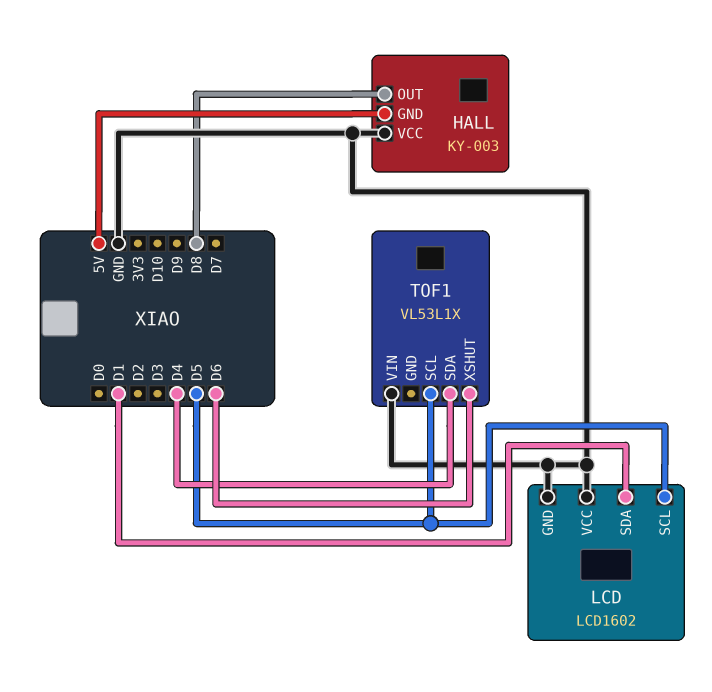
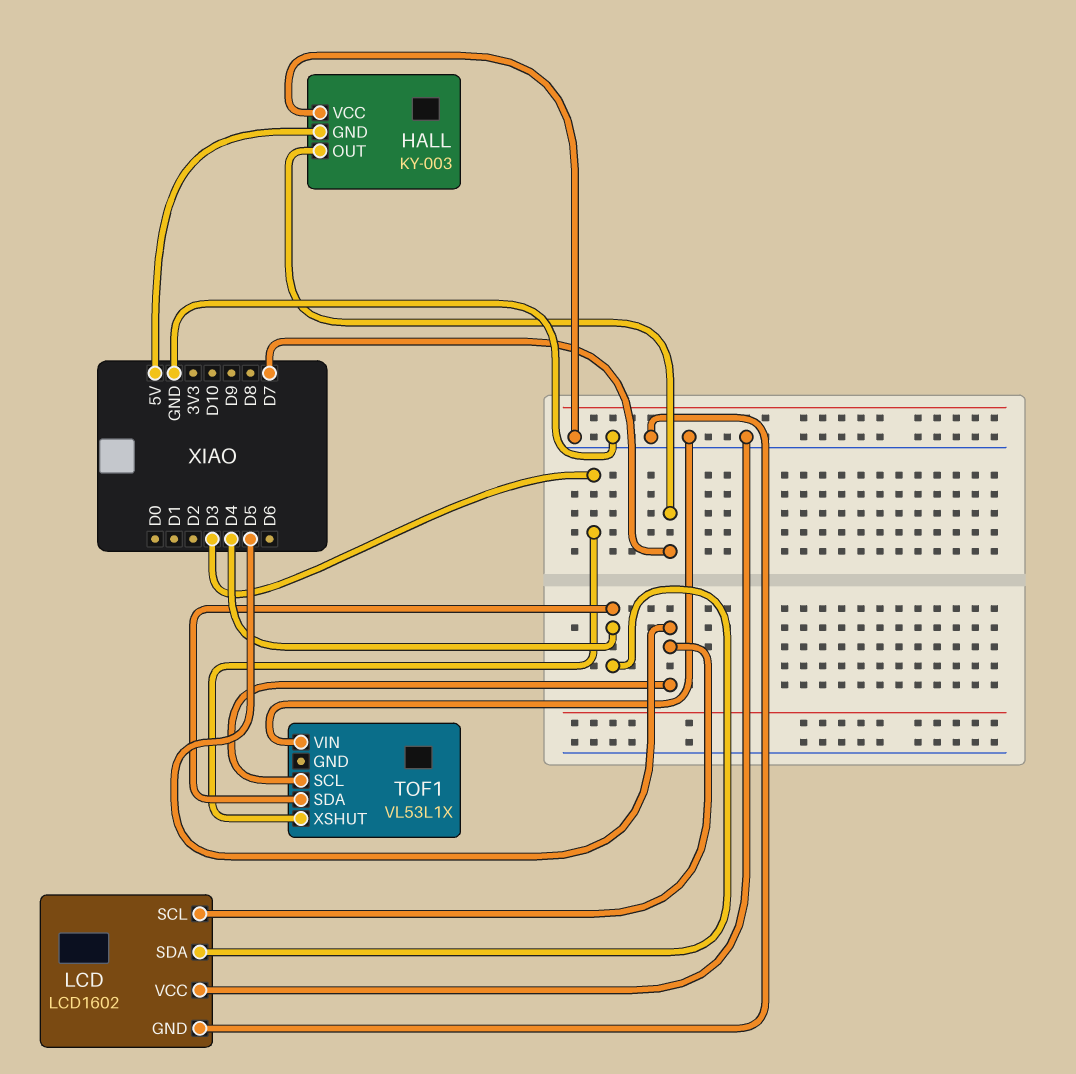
HALL pin OUT: D8 -> D7
LCD pin SDA: D1 -> D4
TOF1 pin XSHUT: D6 -> D3

